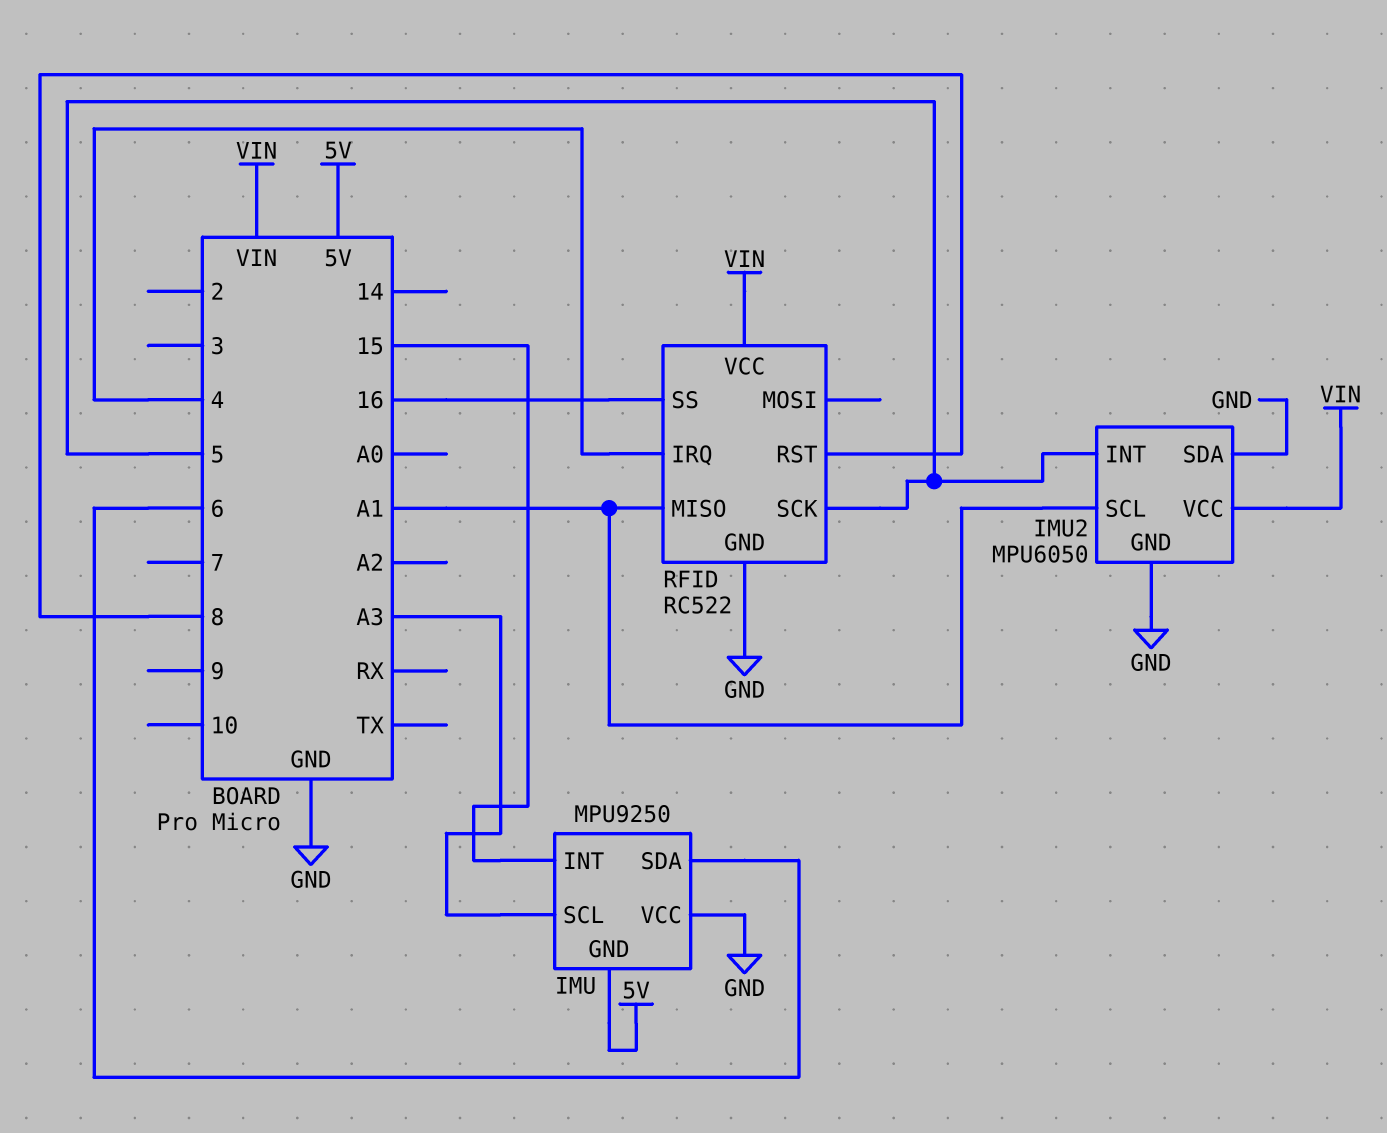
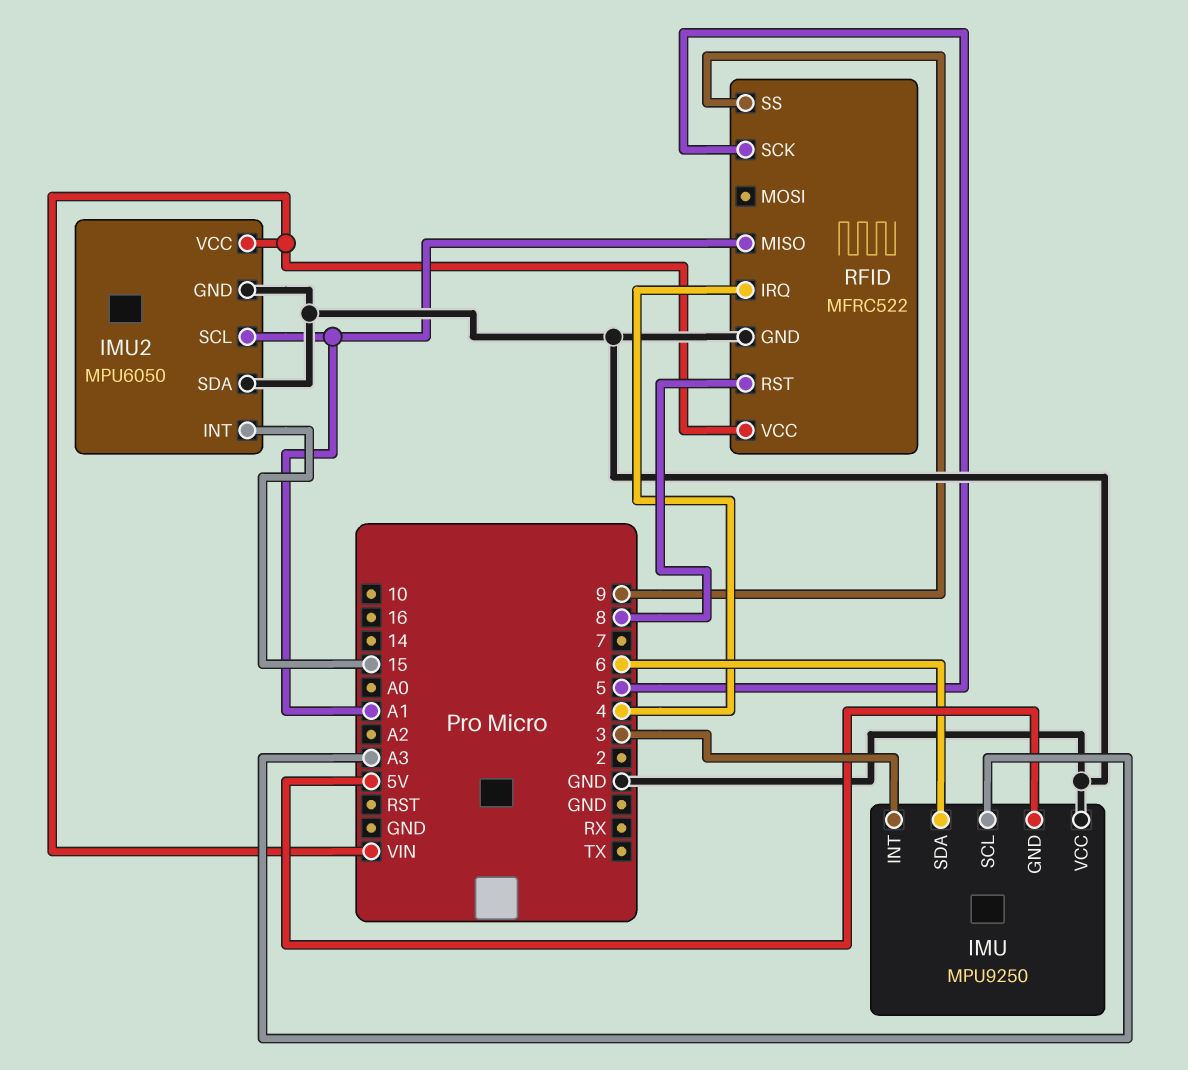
IMU pin INT: 15 -> 3
IMU2 pin INT: 5 -> 15
RFID: RC522 -> MFRC522
RFID pin SS: 16 -> 9

